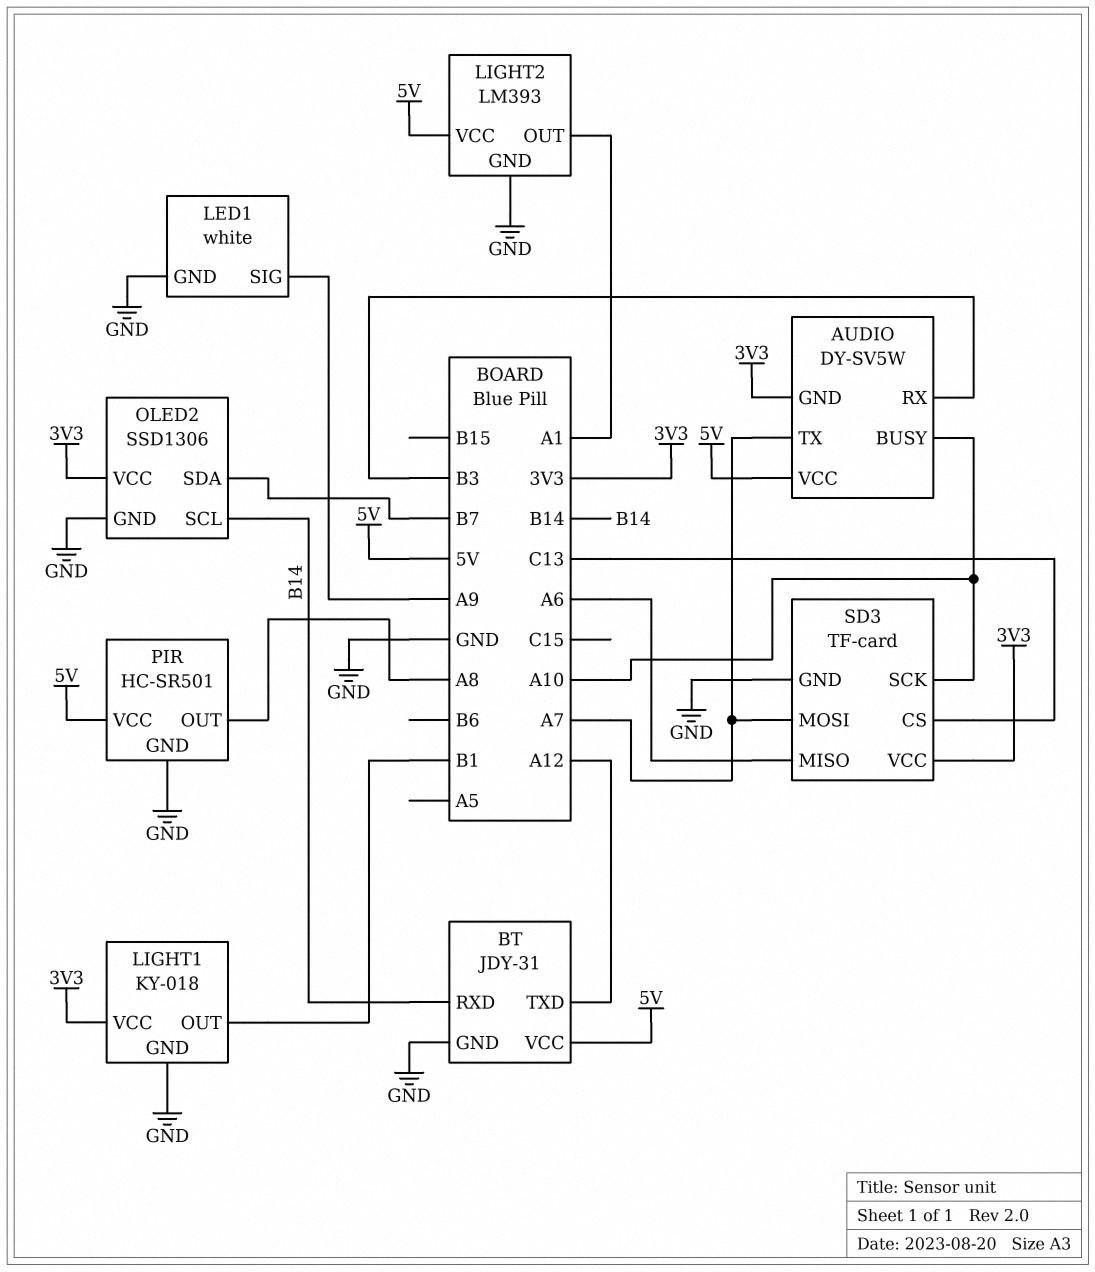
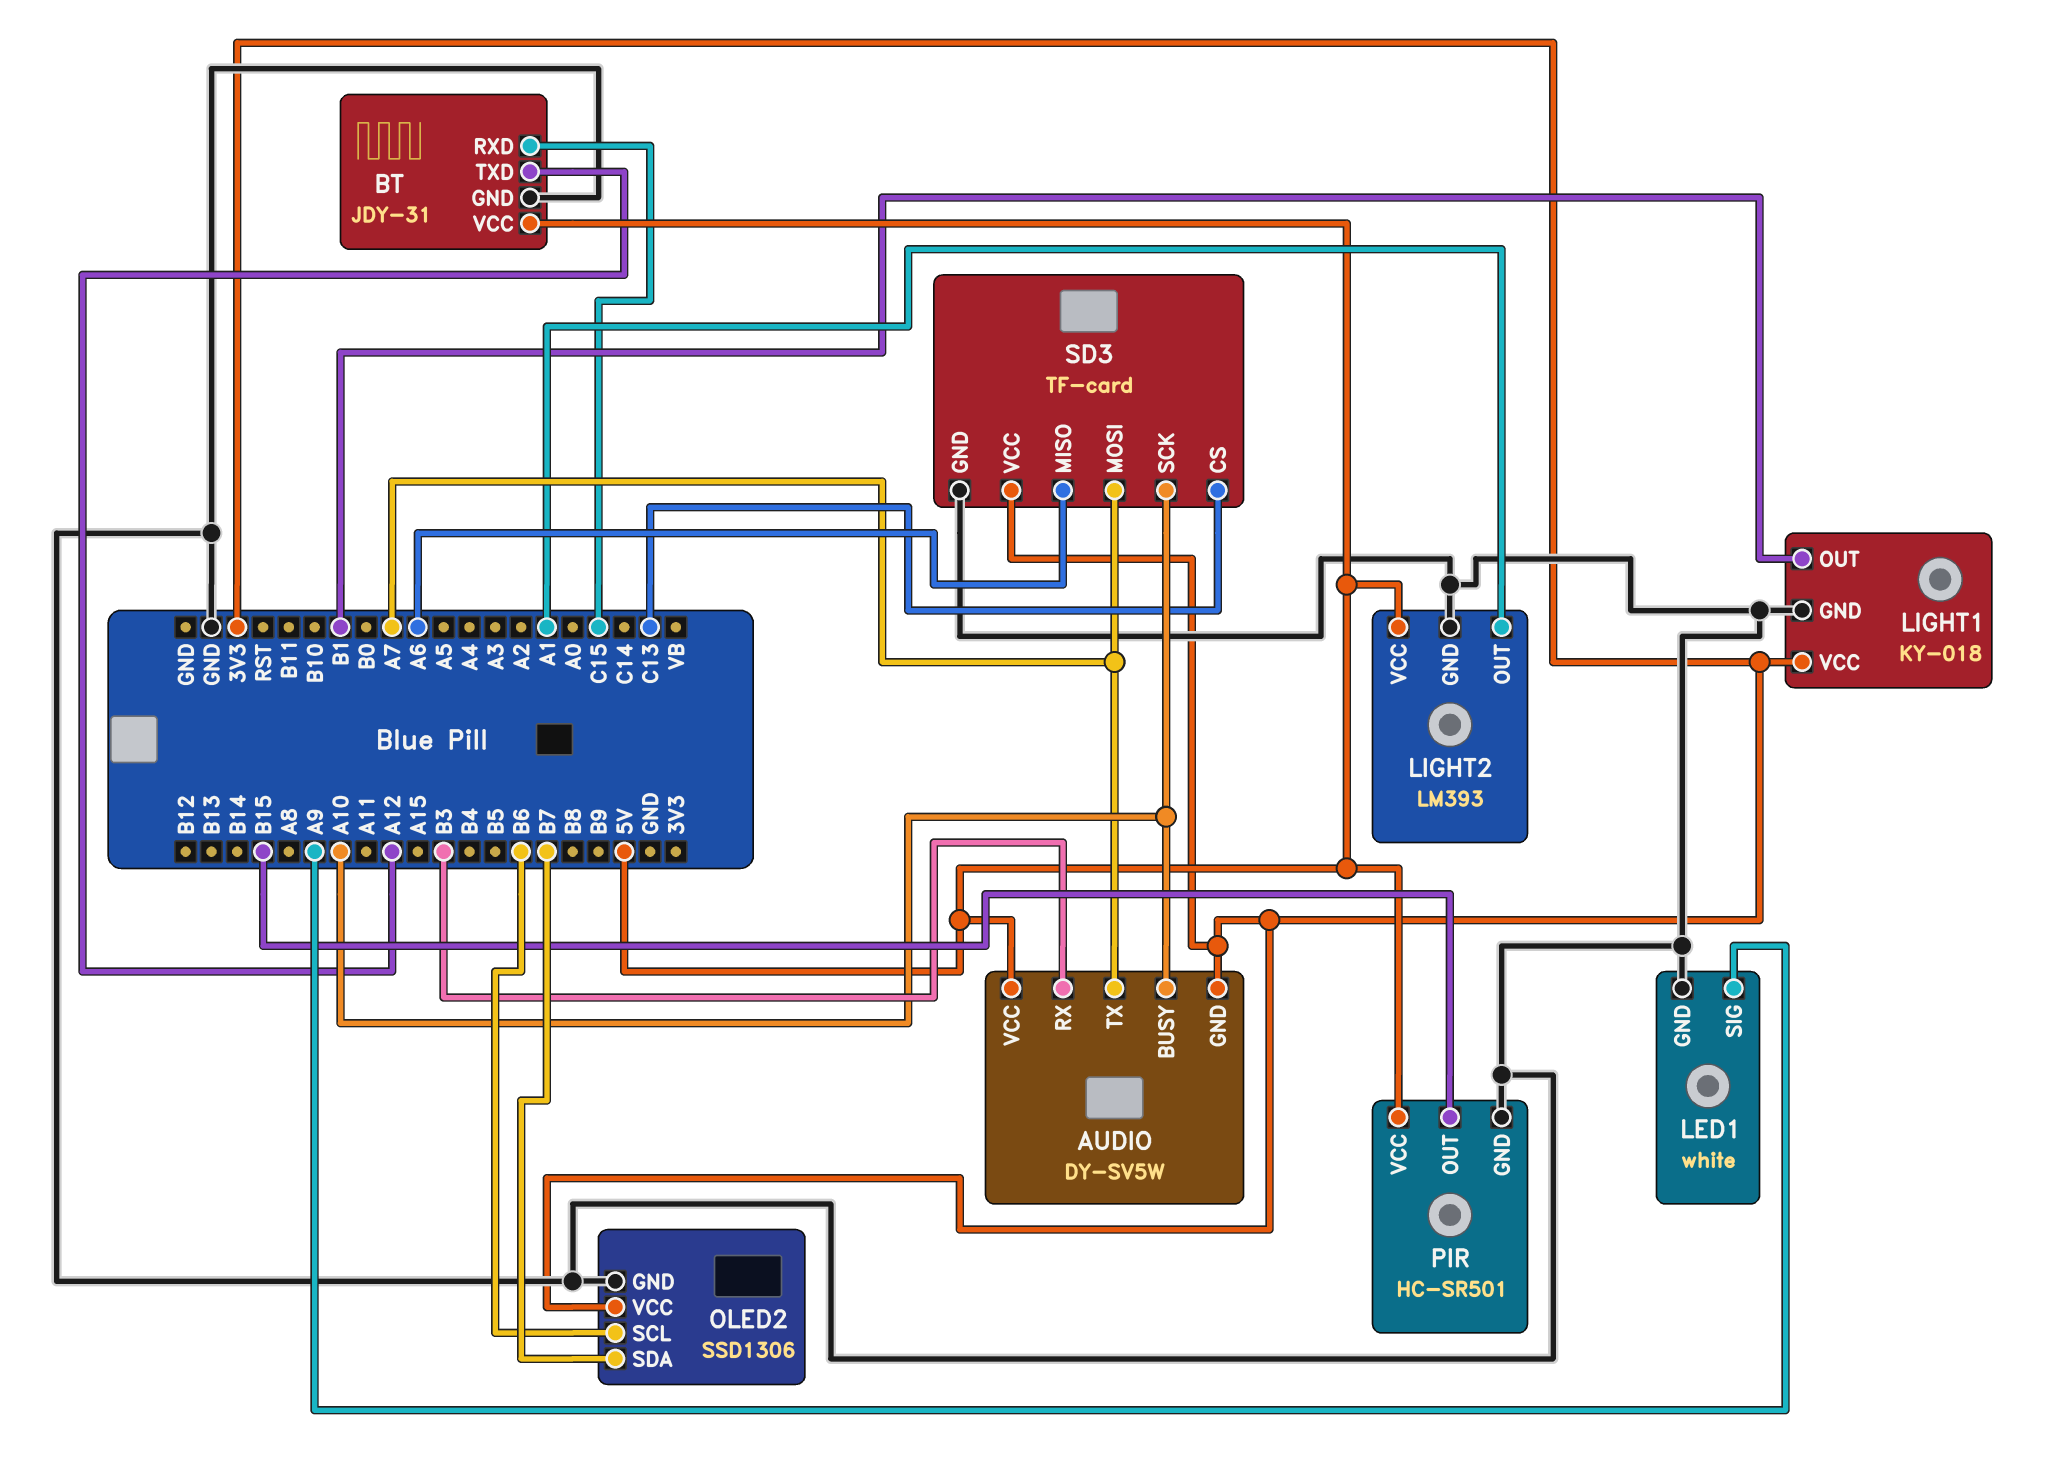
BT pin RXD: B14 -> C15
OLED2 pin SCL: B14 -> B6
PIR pin OUT: A8 -> B15

